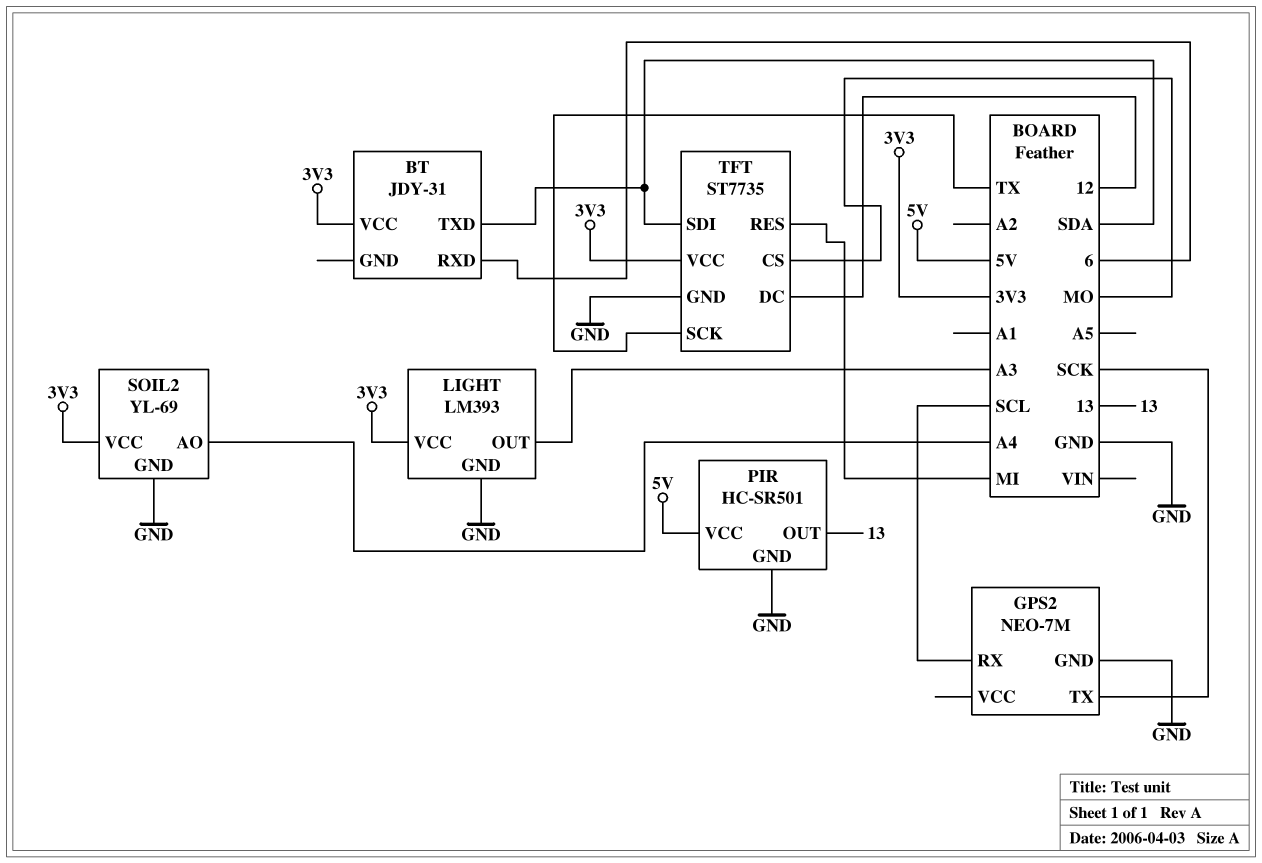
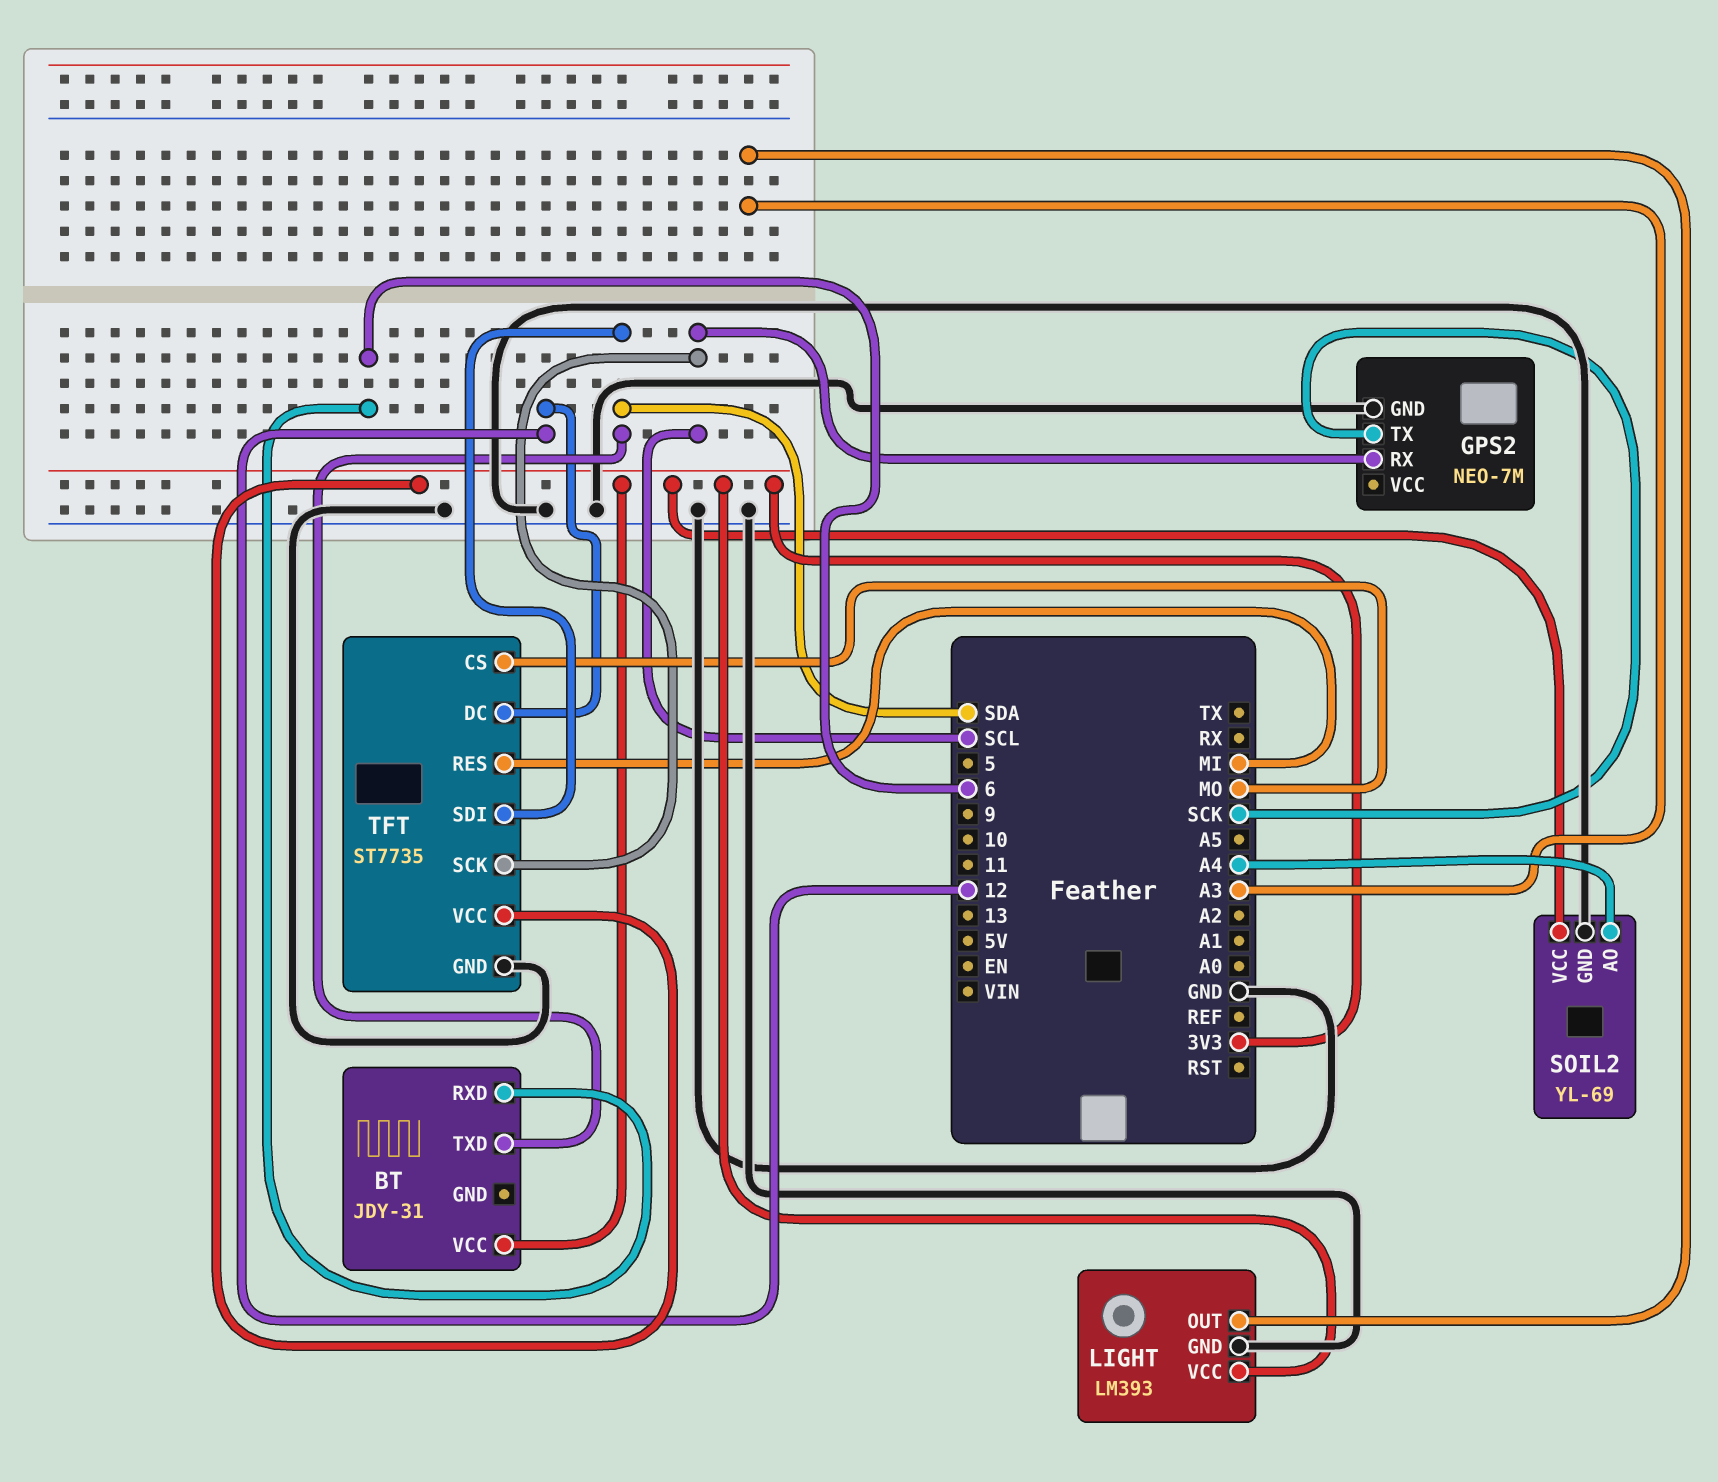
PIR: HC-SR501 -> none
PIR pin GND: GND -> none
PIR pin OUT: 13 -> none
PIR pin VCC: 5V -> none
TFT pin SCK: TX -> SCL

